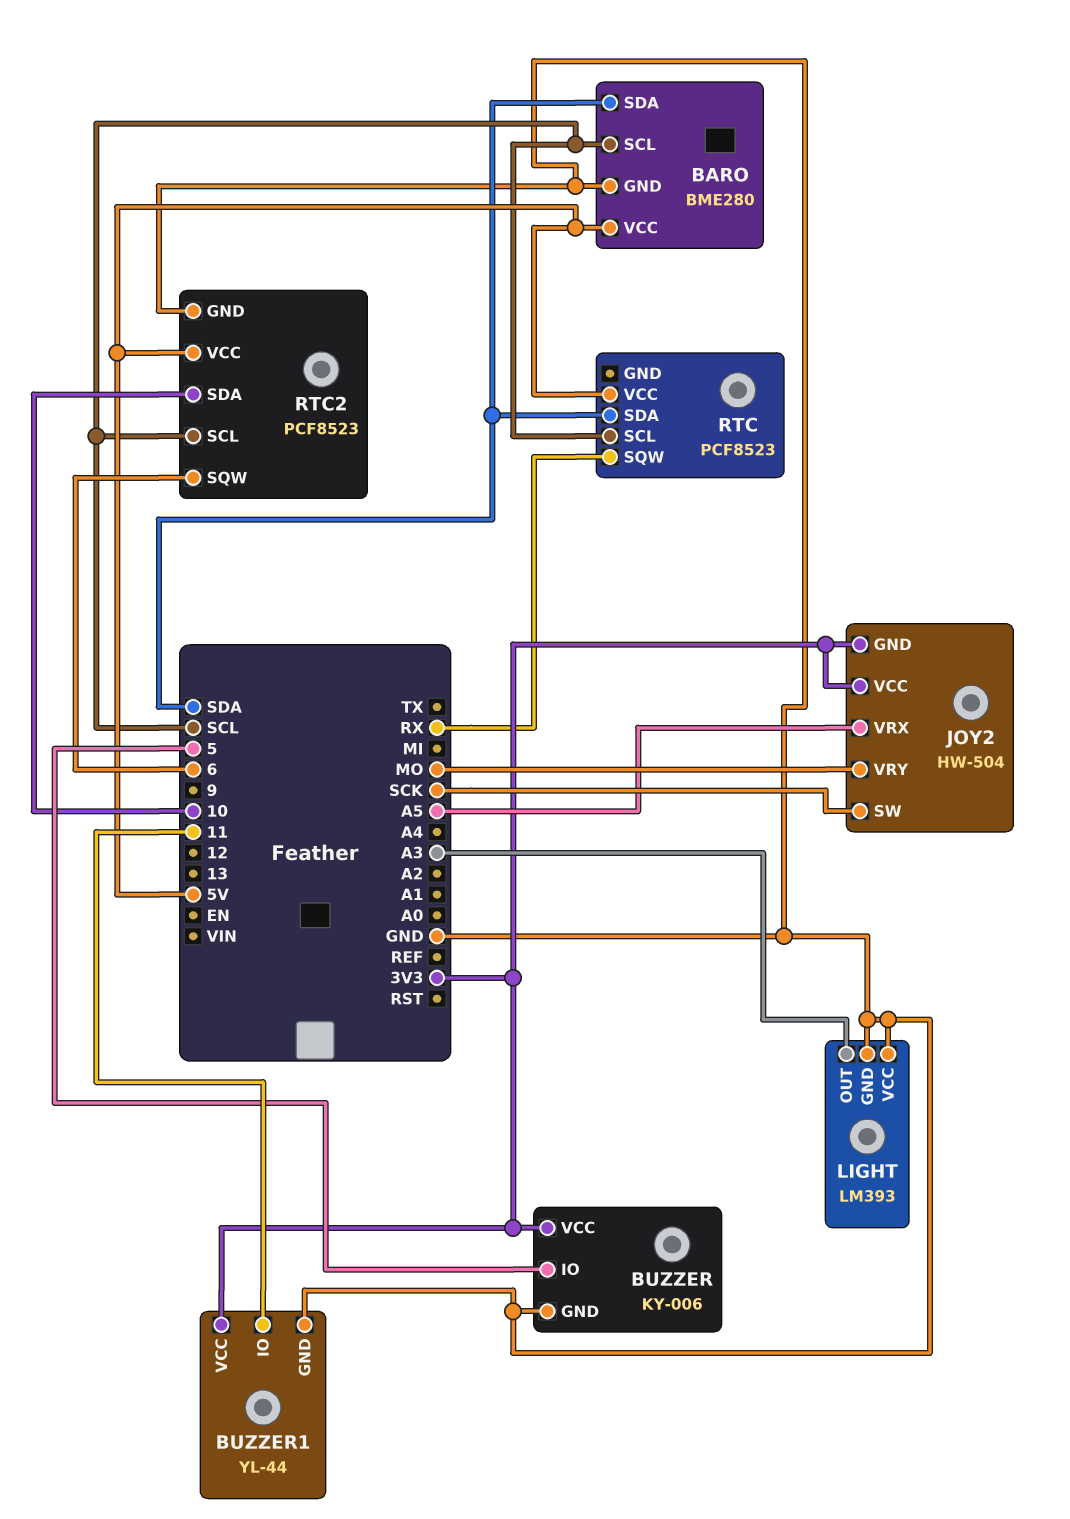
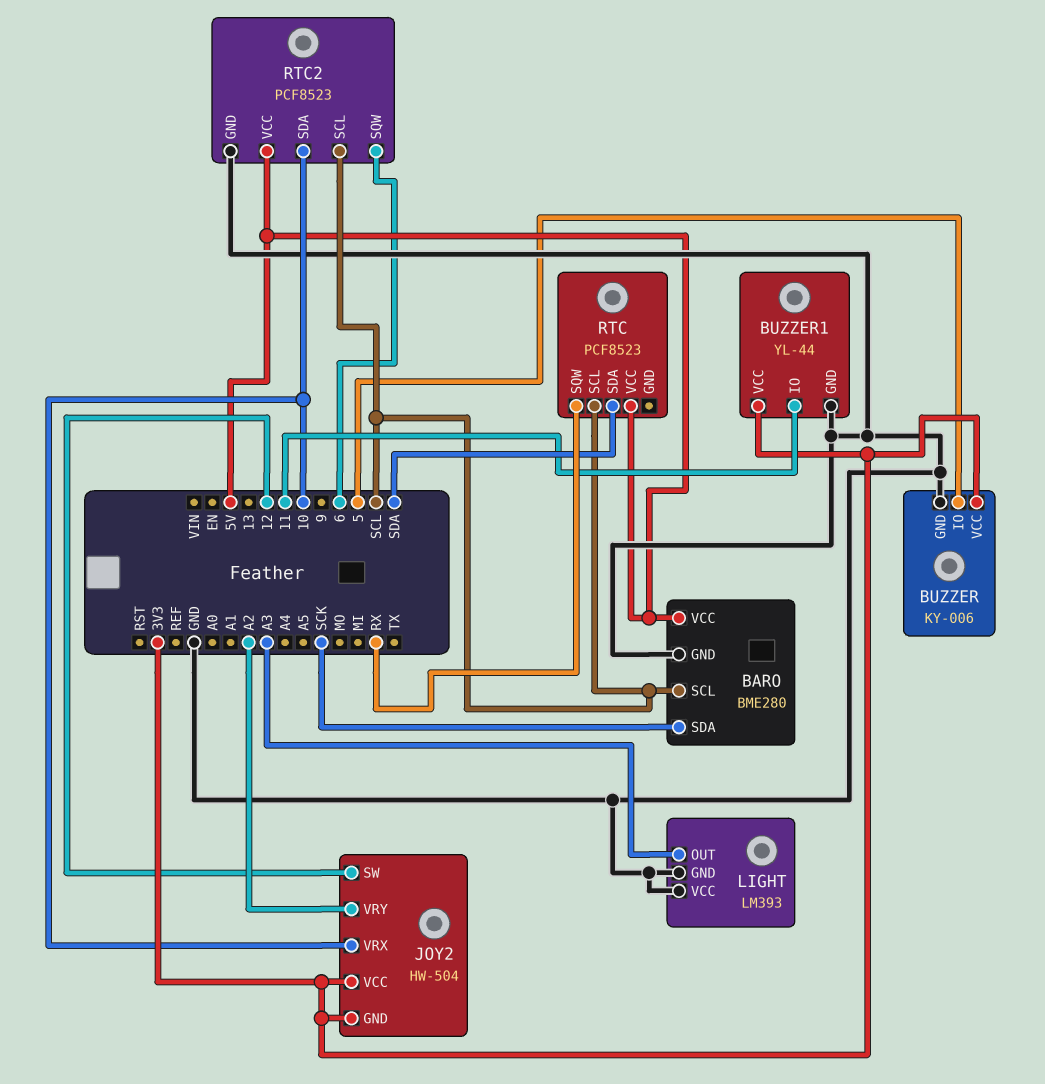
BARO pin SDA: SDA -> SCK
JOY2 pin SW: SCK -> 12
JOY2 pin VRX: A5 -> 10
JOY2 pin VRY: MO -> A2

